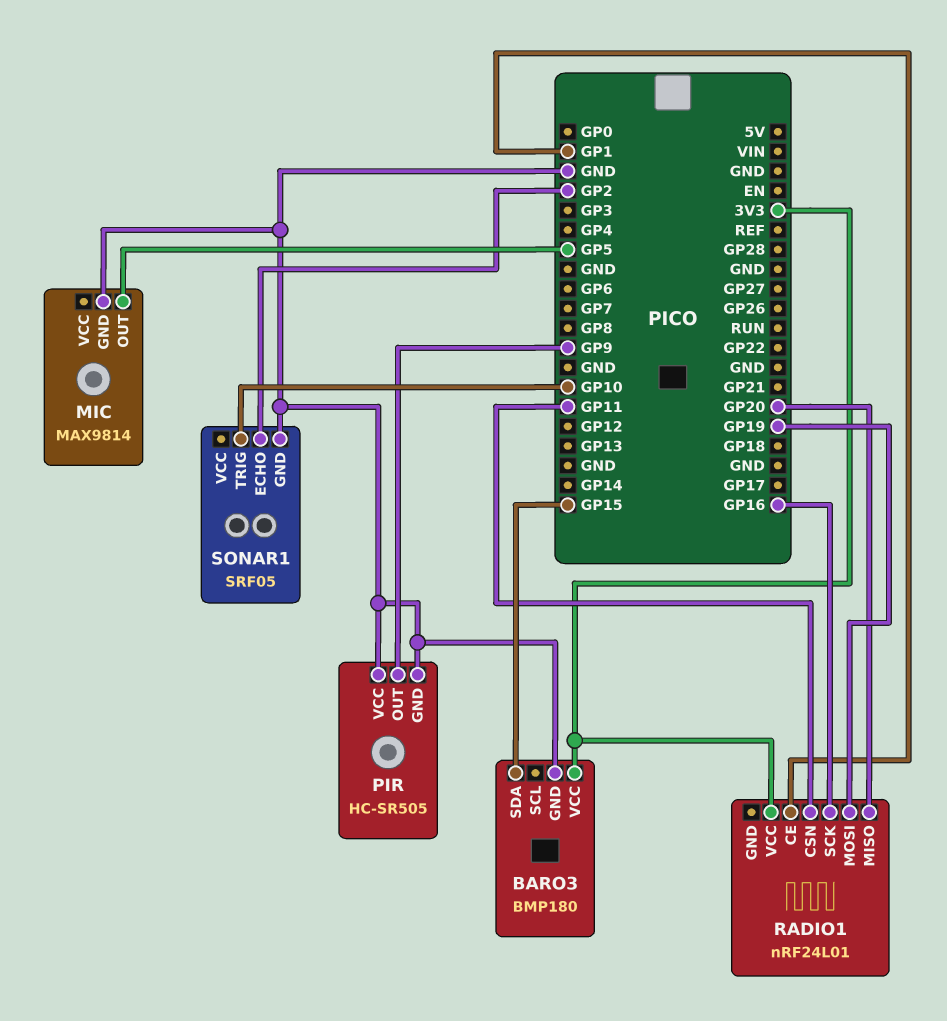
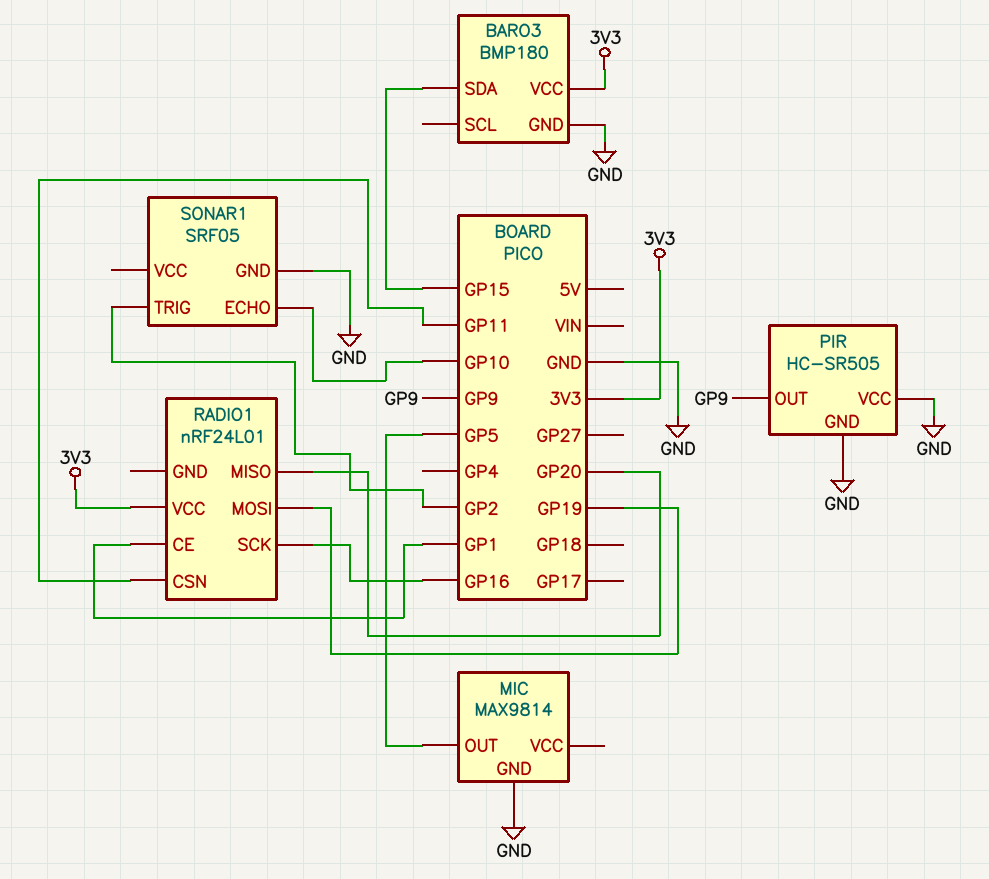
SONAR1 pin ECHO: GP2 -> GP10
SONAR1 pin TRIG: GP10 -> GP2

